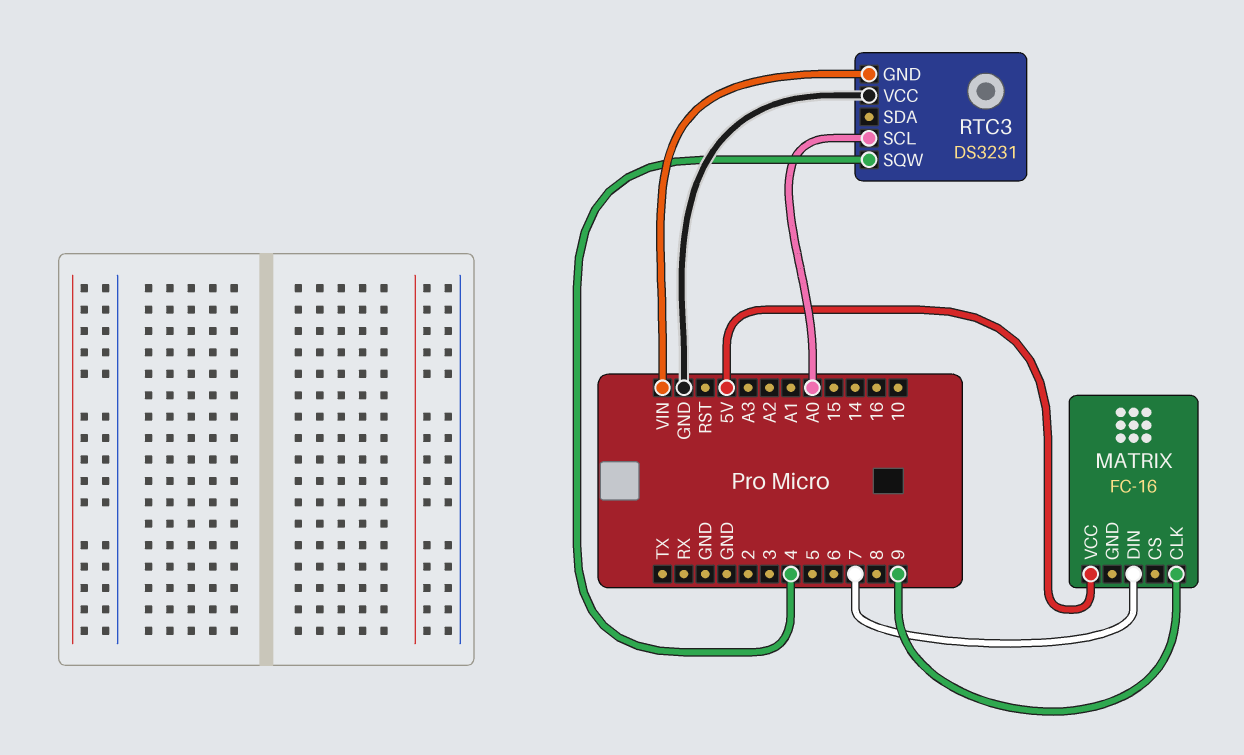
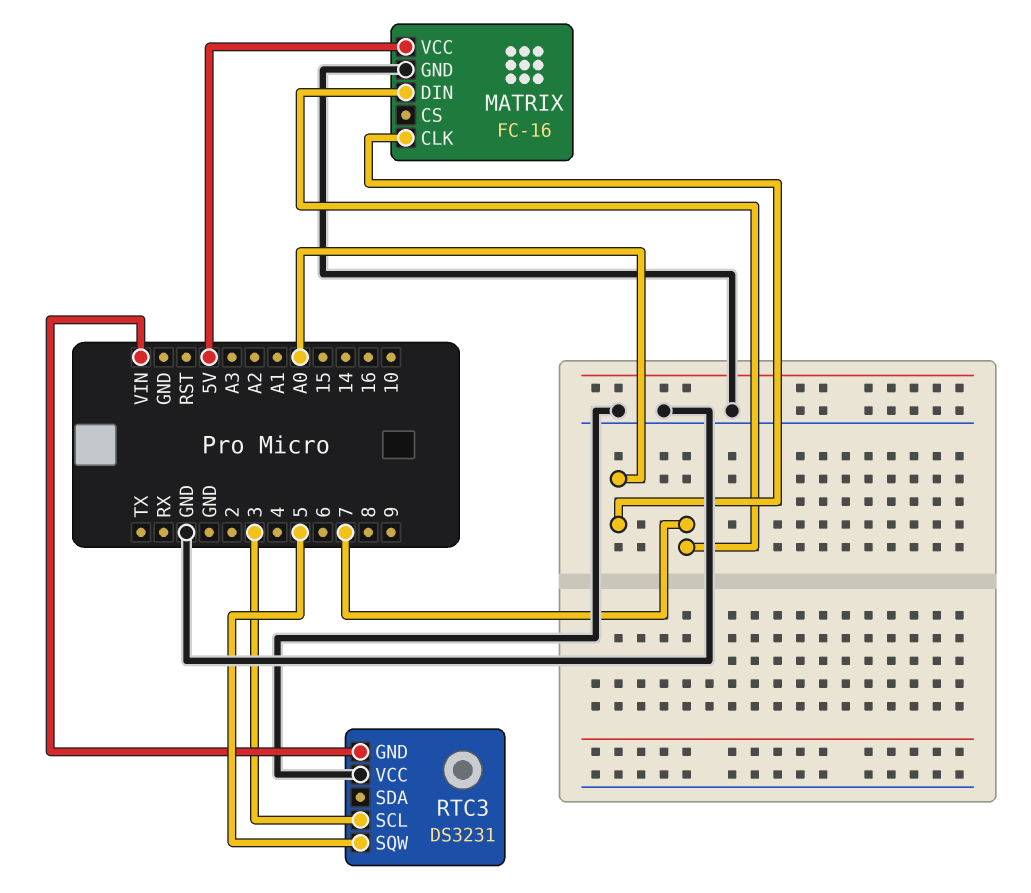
MATRIX pin CLK: 9 -> A0
MATRIX pin GND: none -> GND
RTC3 pin SCL: A0 -> 3
RTC3 pin SQW: 4 -> 5

